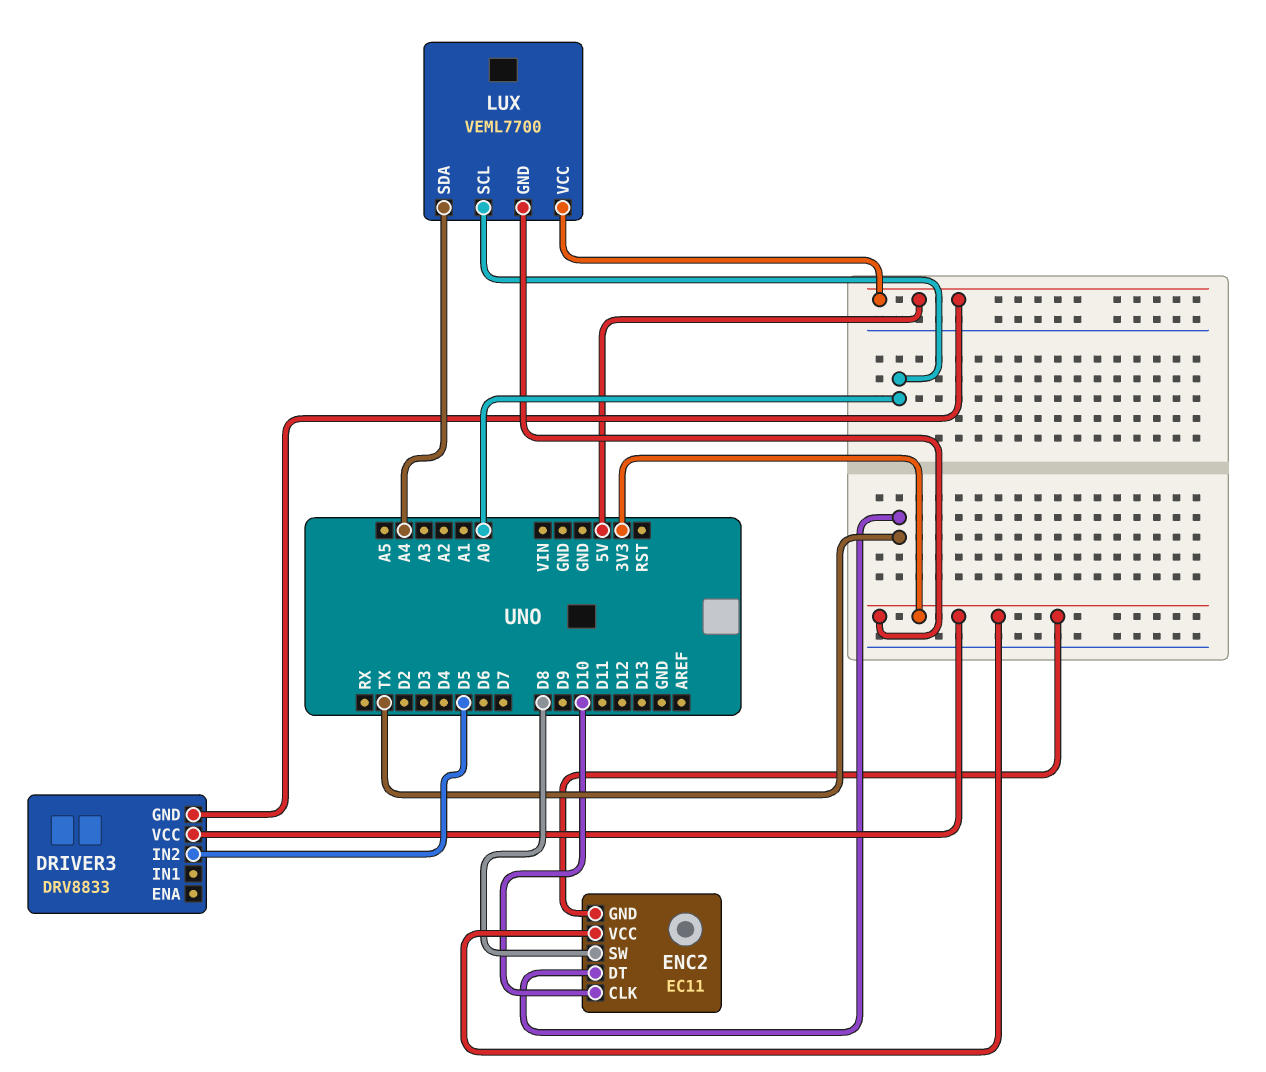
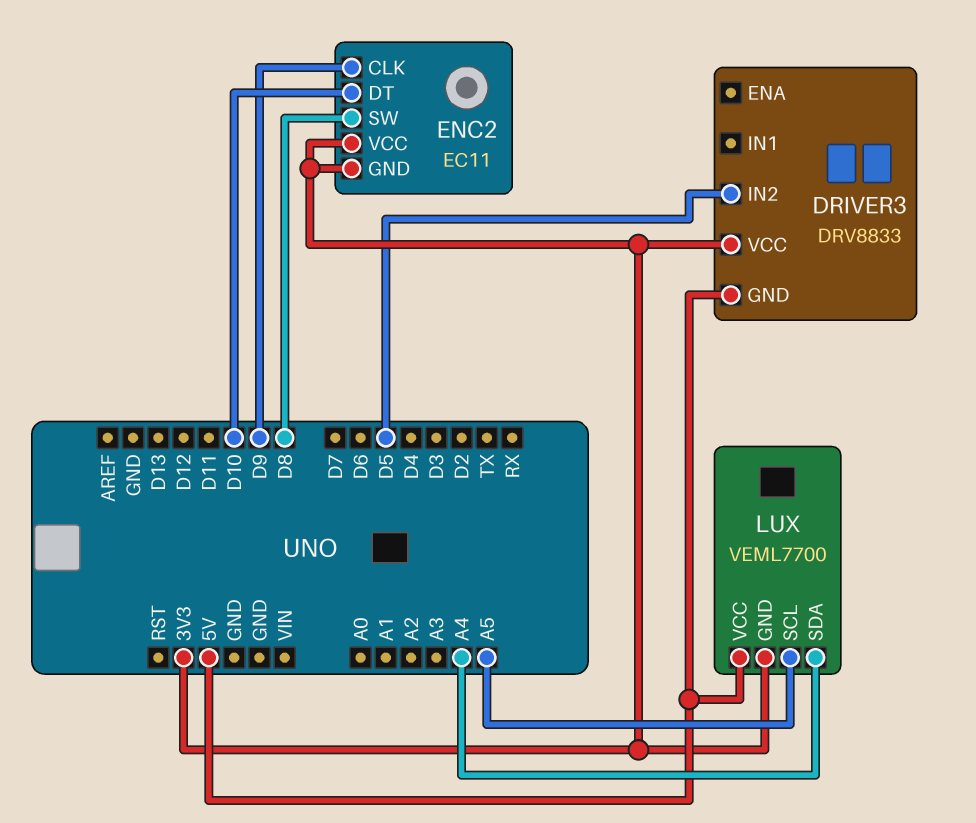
ENC2 pin CLK: D10 -> D9
ENC2 pin DT: TX -> D10
LUX pin SCL: A0 -> A5

